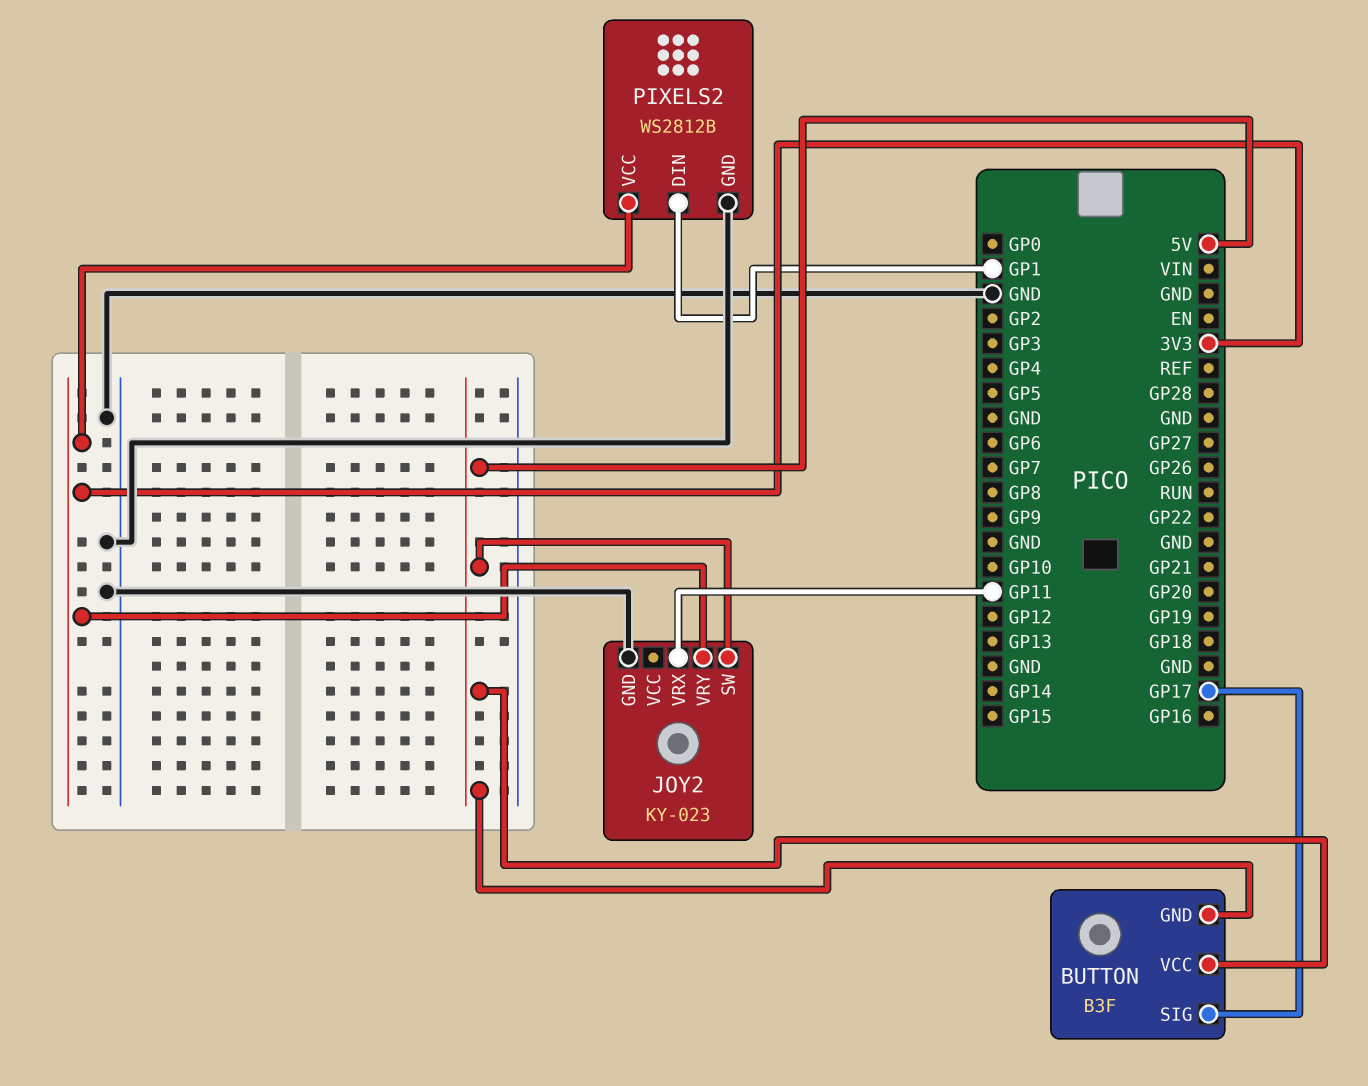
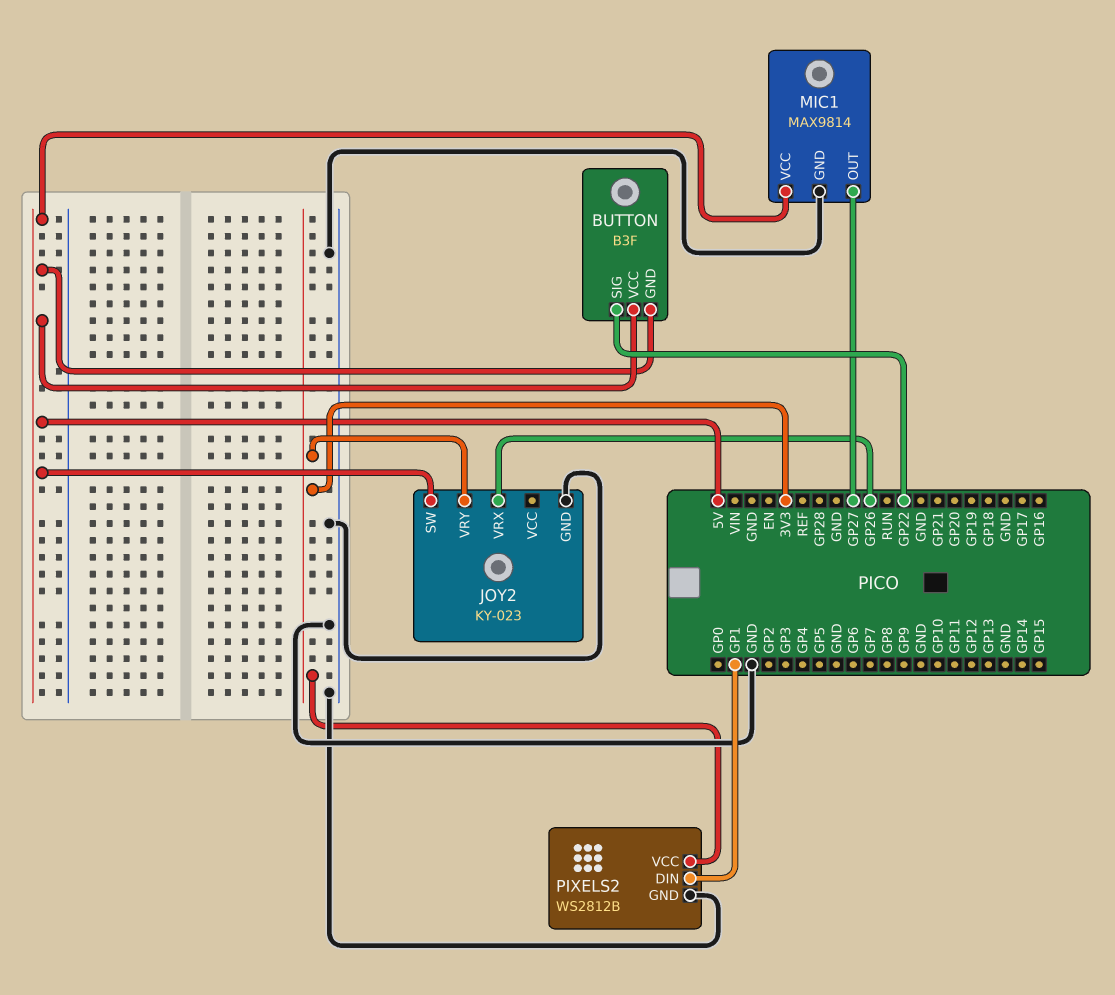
BUTTON pin SIG: GP17 -> GP22
JOY2 pin VRX: GP11 -> GP26
MIC1: none -> MAX9814
MIC1 pin GND: none -> GND
MIC1 pin OUT: none -> GP27
MIC1 pin VCC: none -> 5V

